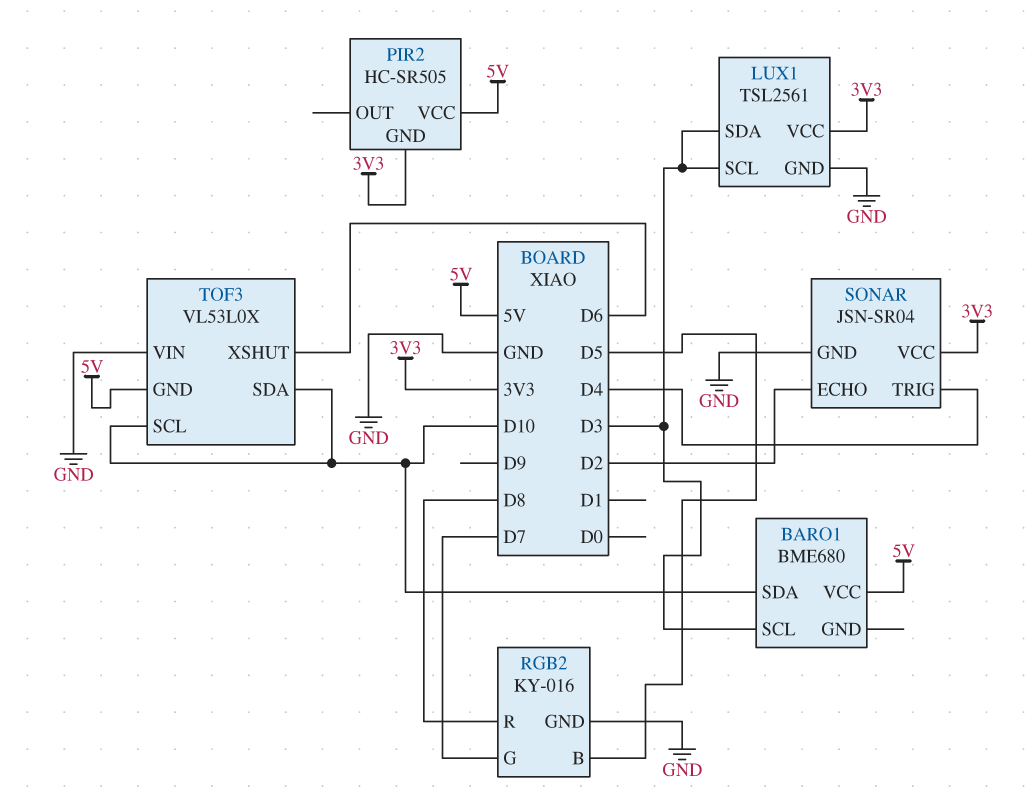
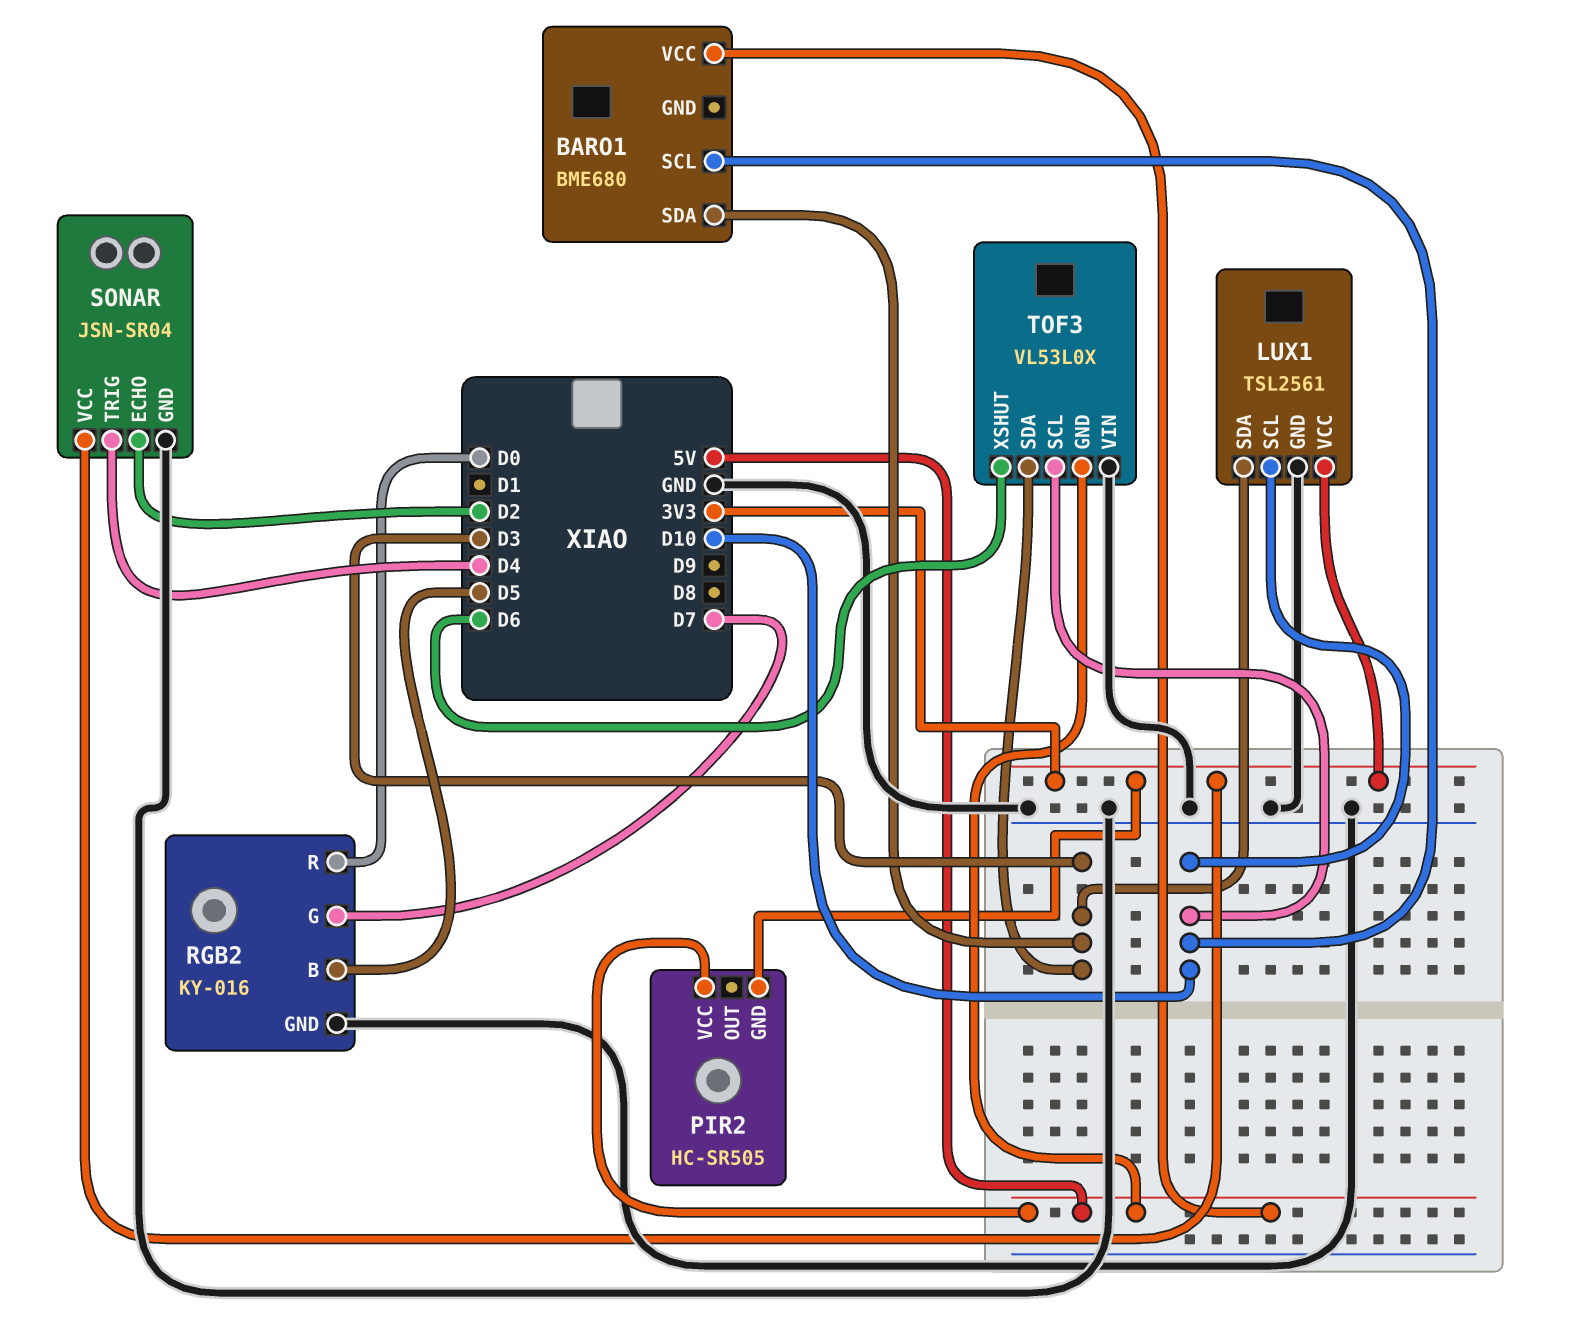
BARO1 pin SCL: D3 -> D10
BARO1 pin SDA: D10 -> D3
LUX1 pin SCL: D3 -> D10
RGB2 pin R: D8 -> D0
TOF3 pin SDA: D10 -> D3

